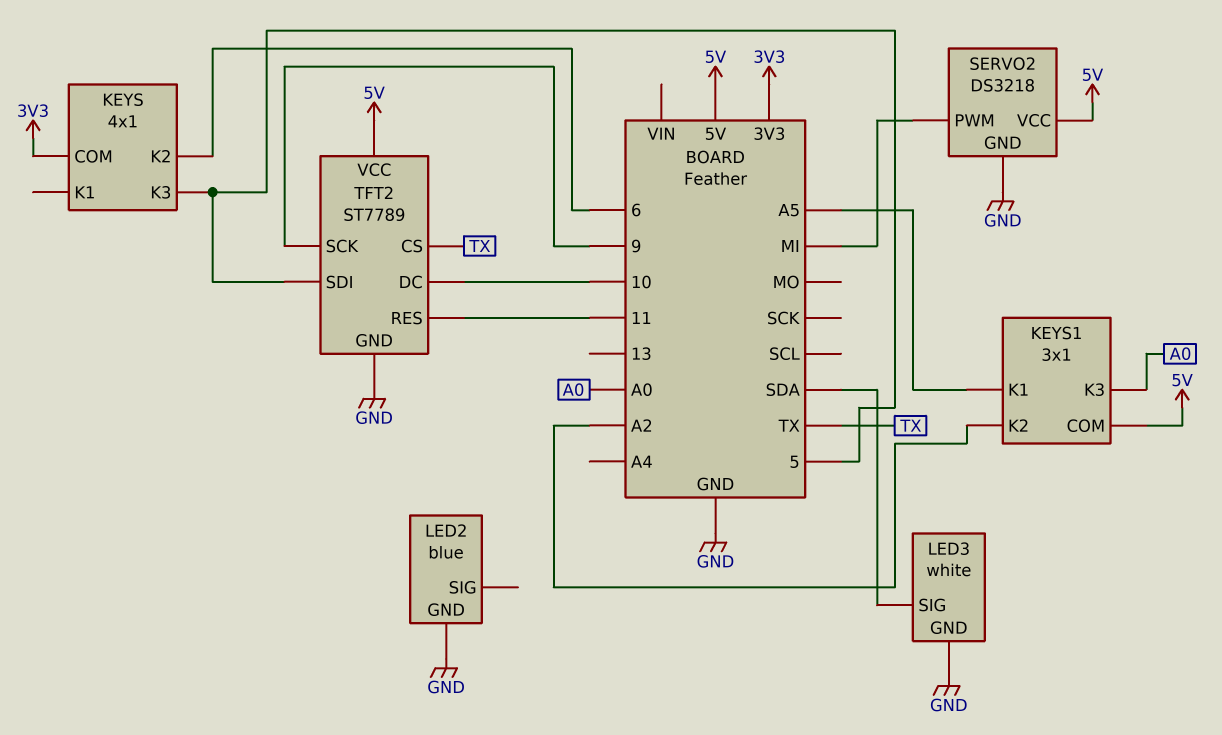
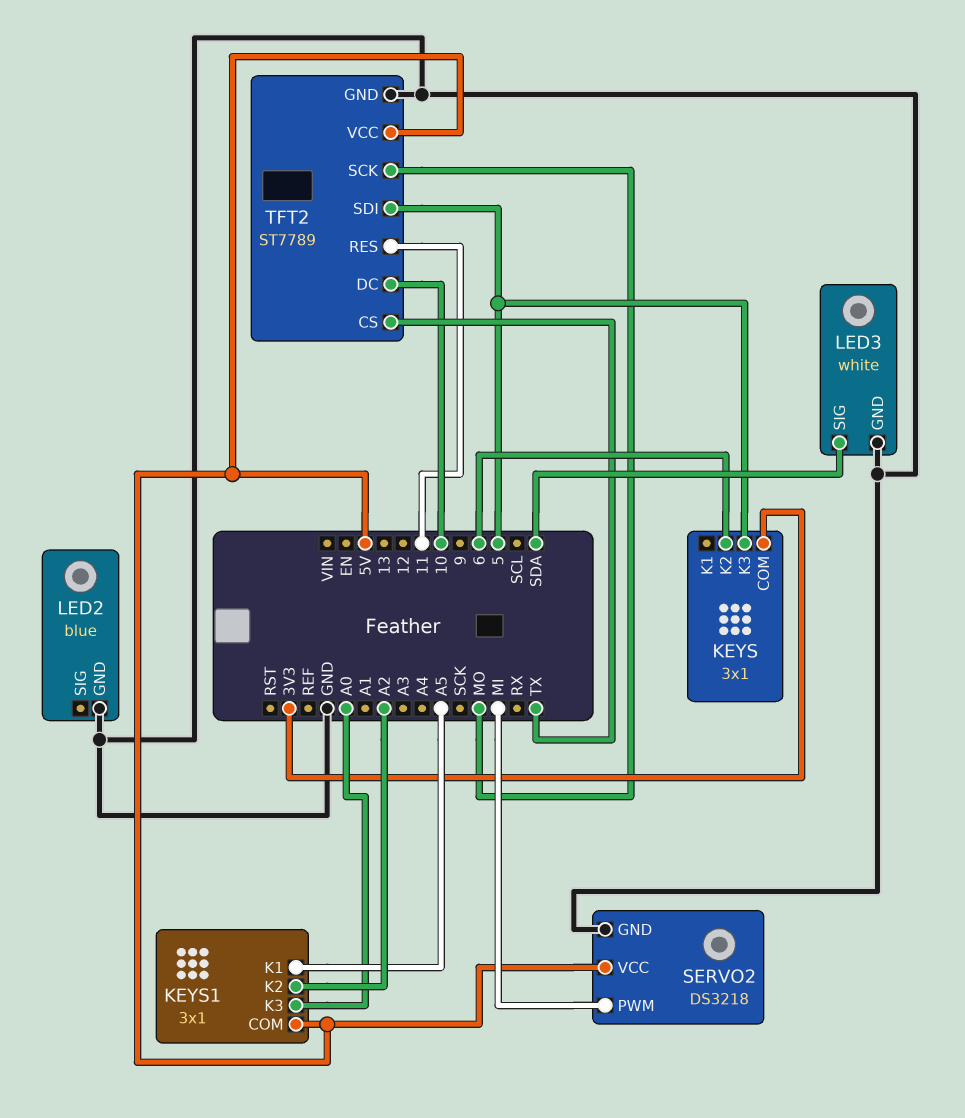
KEYS: 4x1 -> 3x1
TFT2 pin SCK: 9 -> MO

